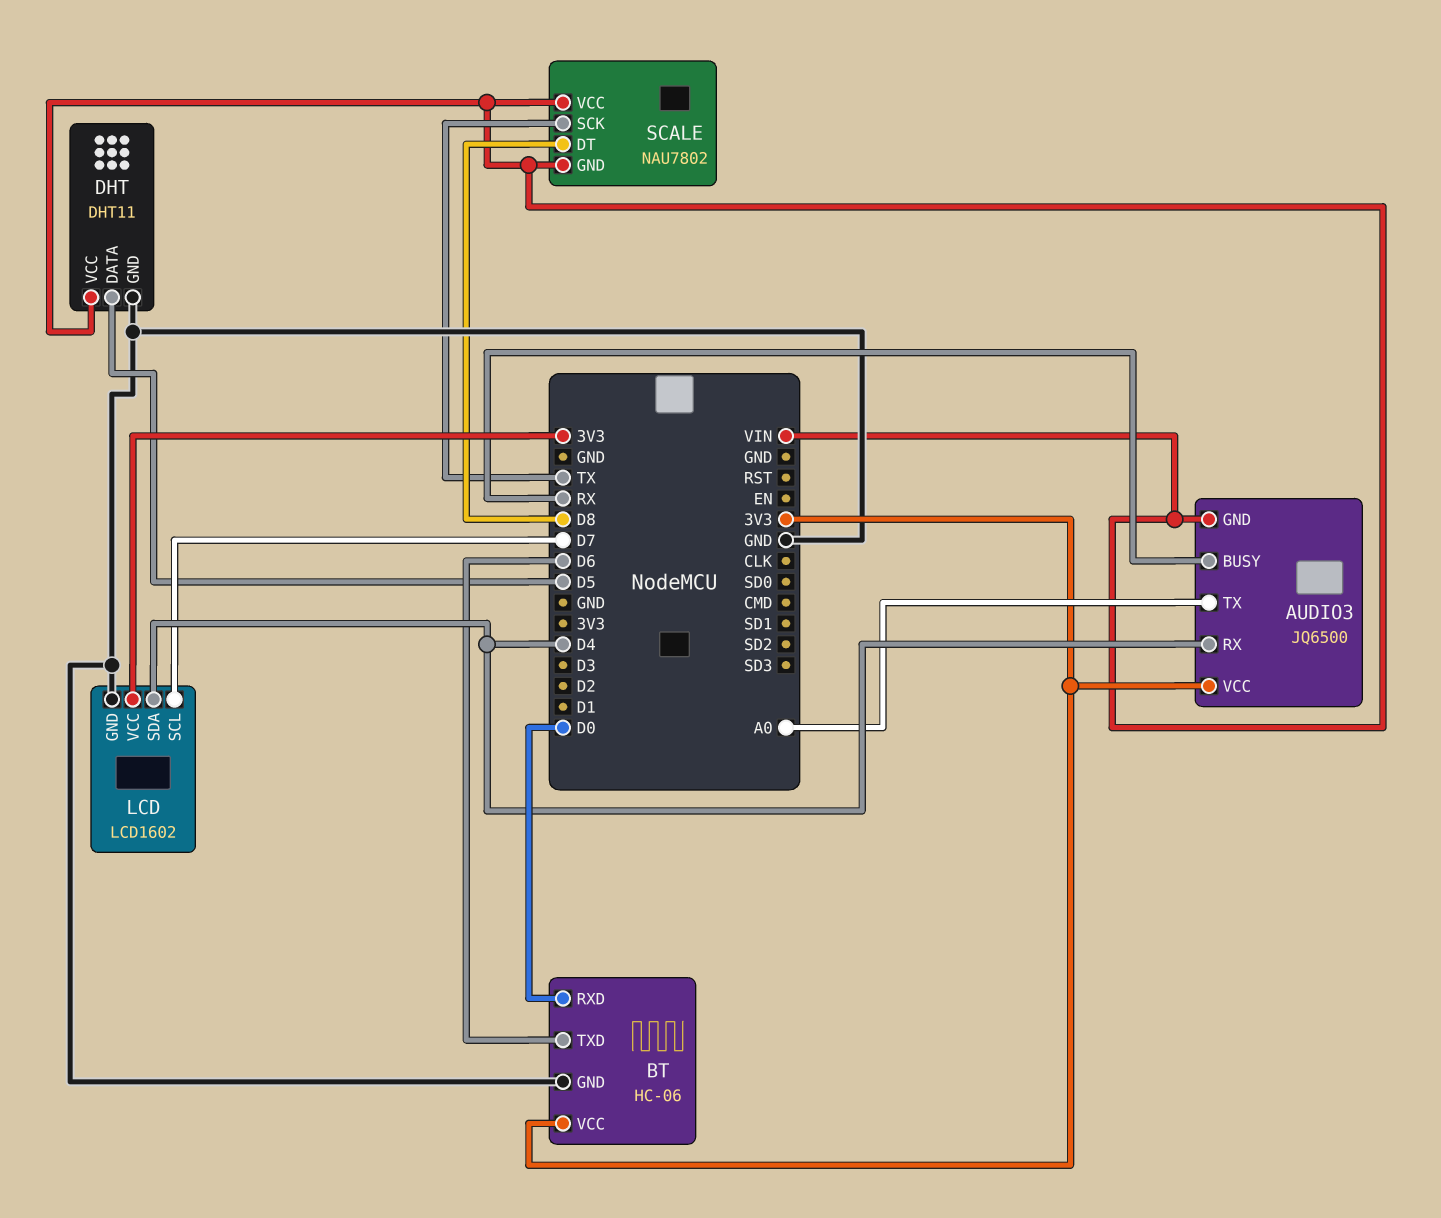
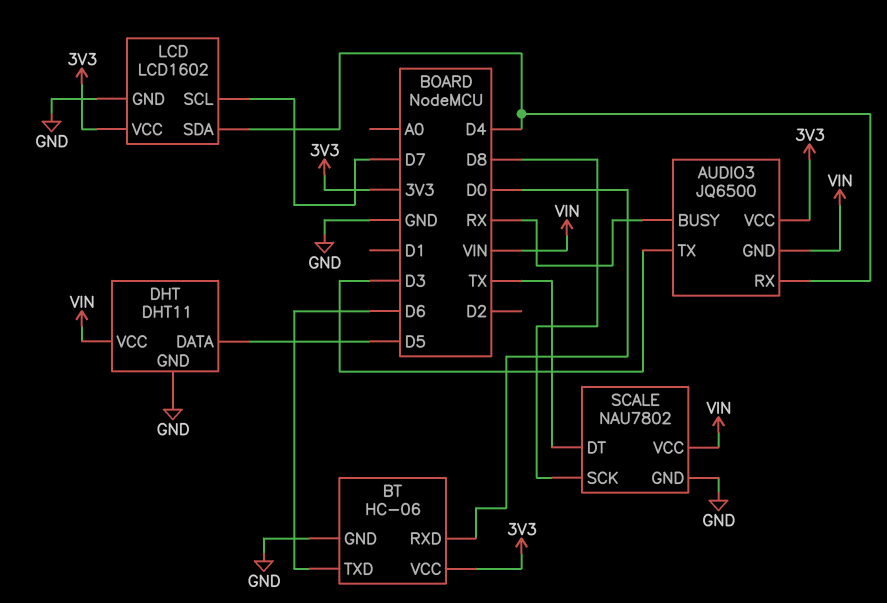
AUDIO3 pin TX: A0 -> D3
SCALE pin DT: D8 -> TX
SCALE pin GND: VIN -> GND
SCALE pin SCK: TX -> D8

